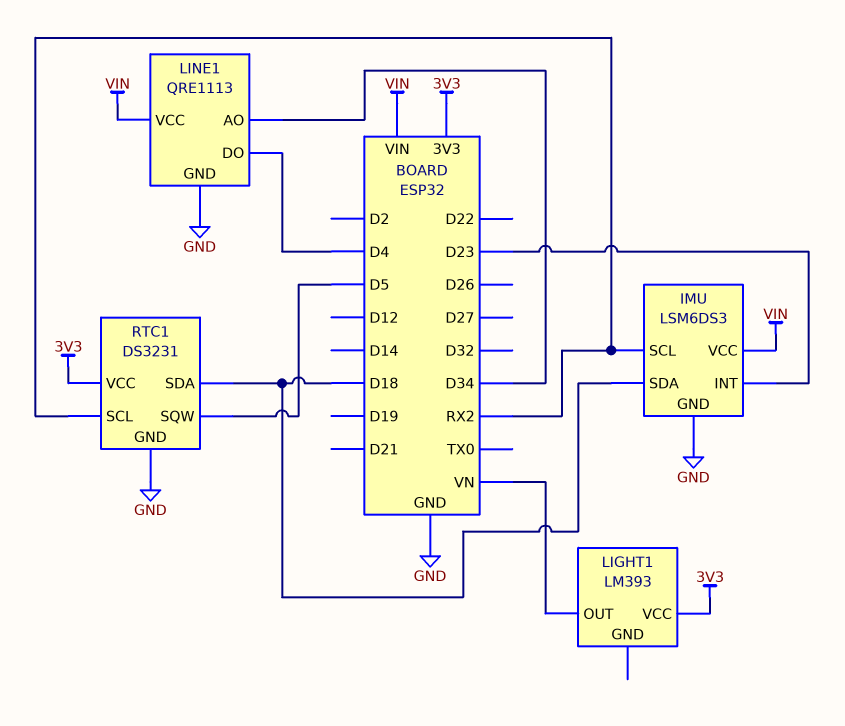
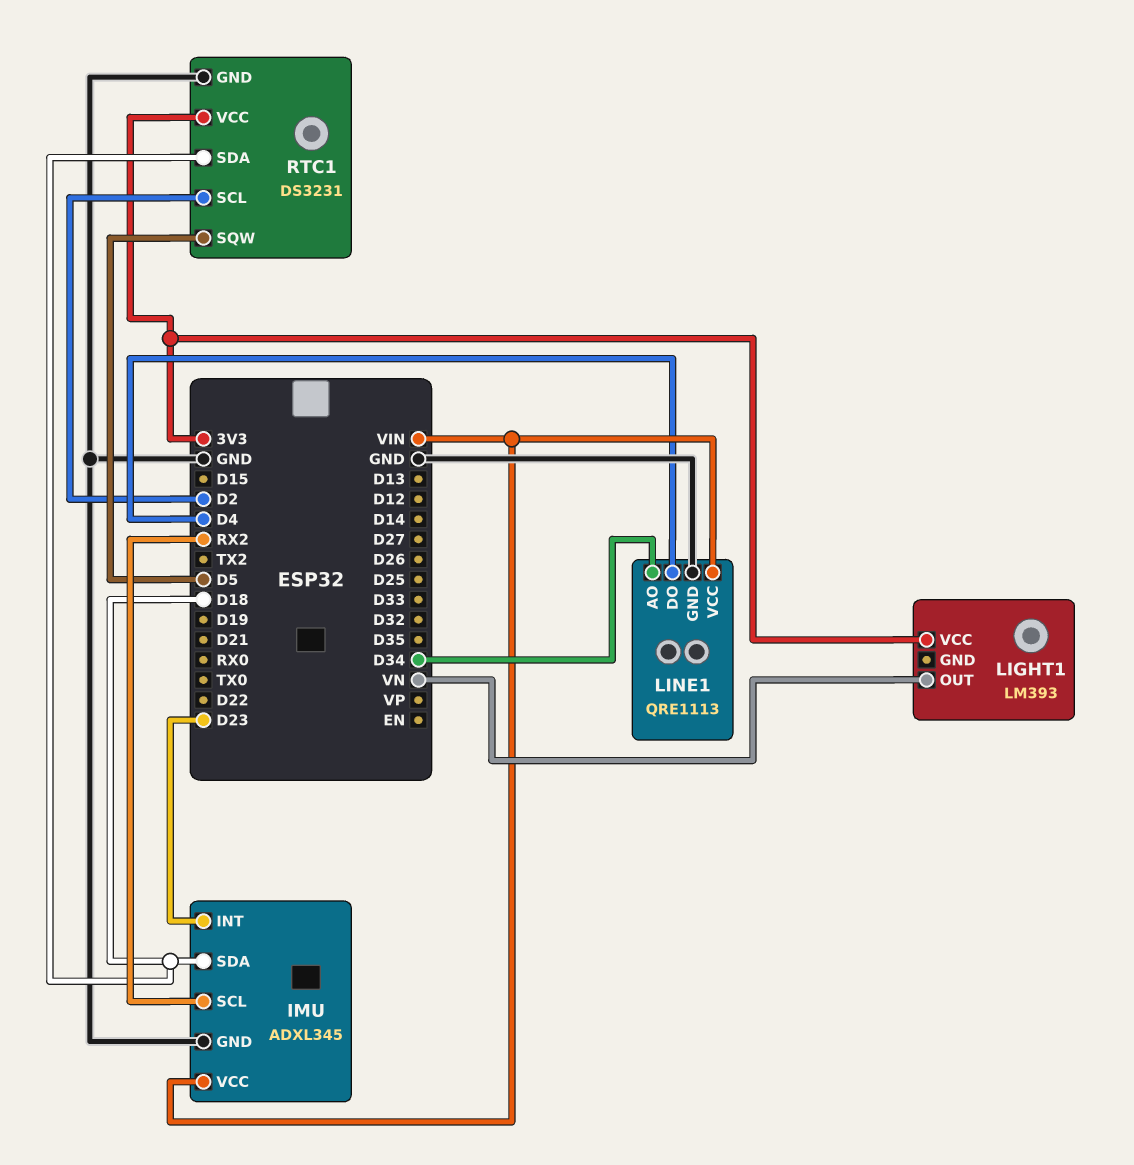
IMU: LSM6DS3 -> ADXL345
RTC1 pin SCL: RX2 -> D2

